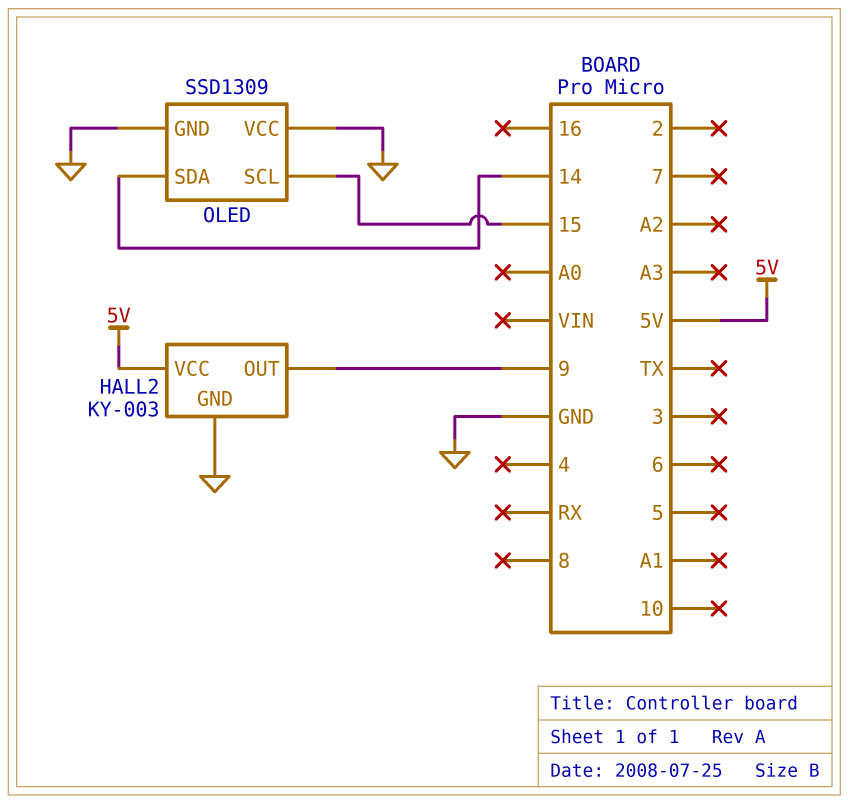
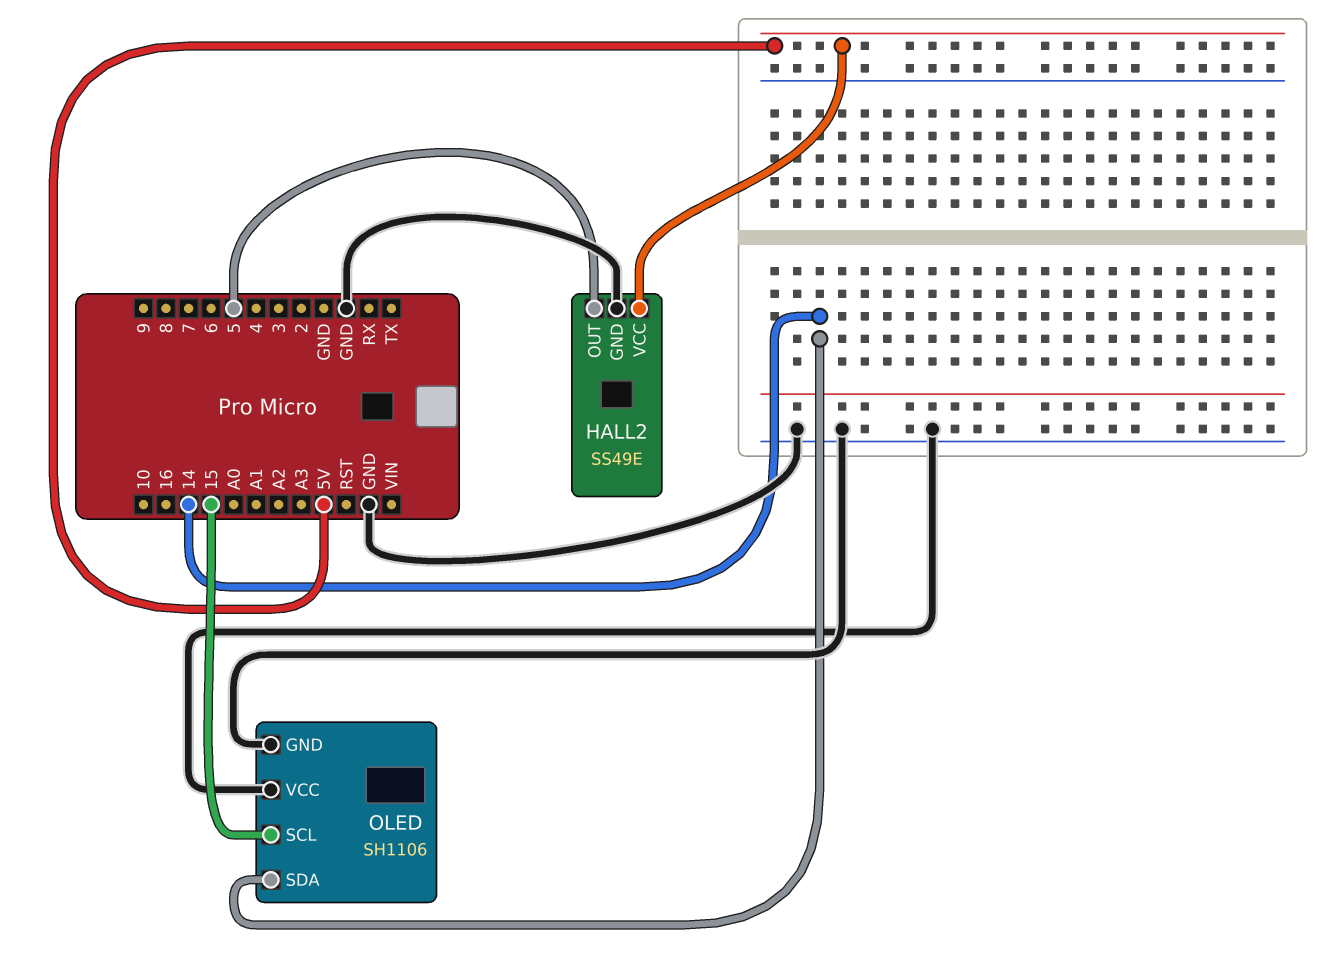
HALL2: KY-003 -> SS49E
HALL2 pin OUT: 9 -> 5
OLED: SSD1309 -> SH1106

